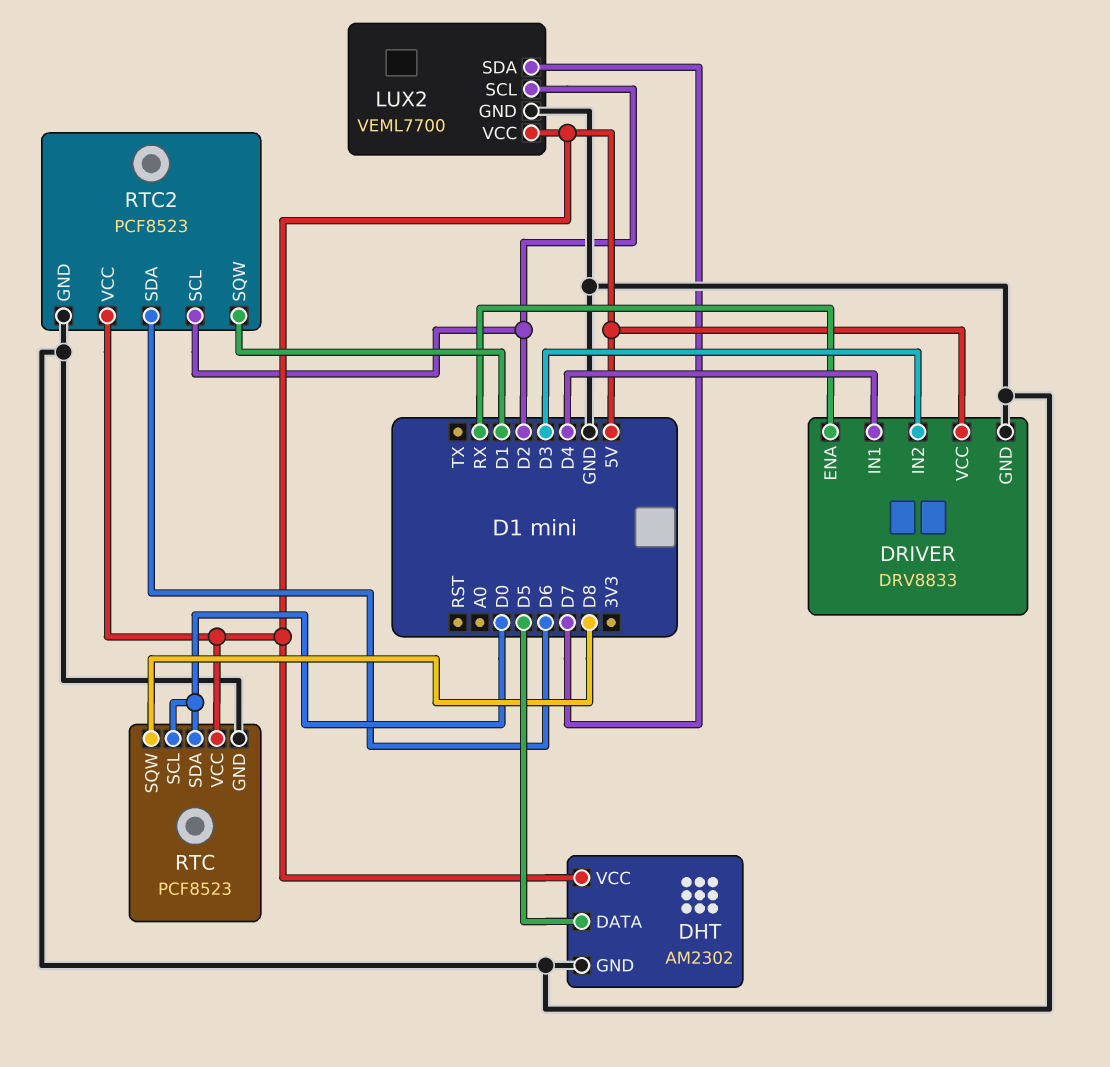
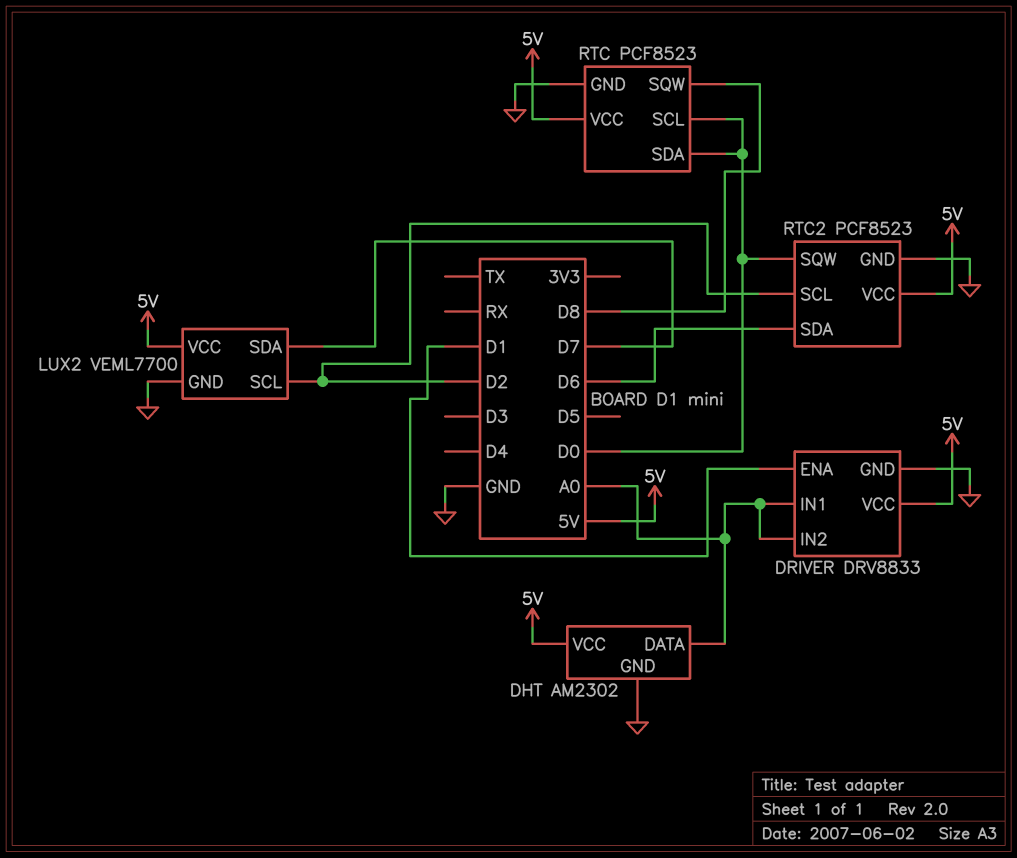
DHT pin DATA: D5 -> A0
DRIVER pin ENA: RX -> D1
DRIVER pin IN1: D4 -> A0
DRIVER pin IN2: D3 -> A0
RTC2 pin SQW: D1 -> D0

